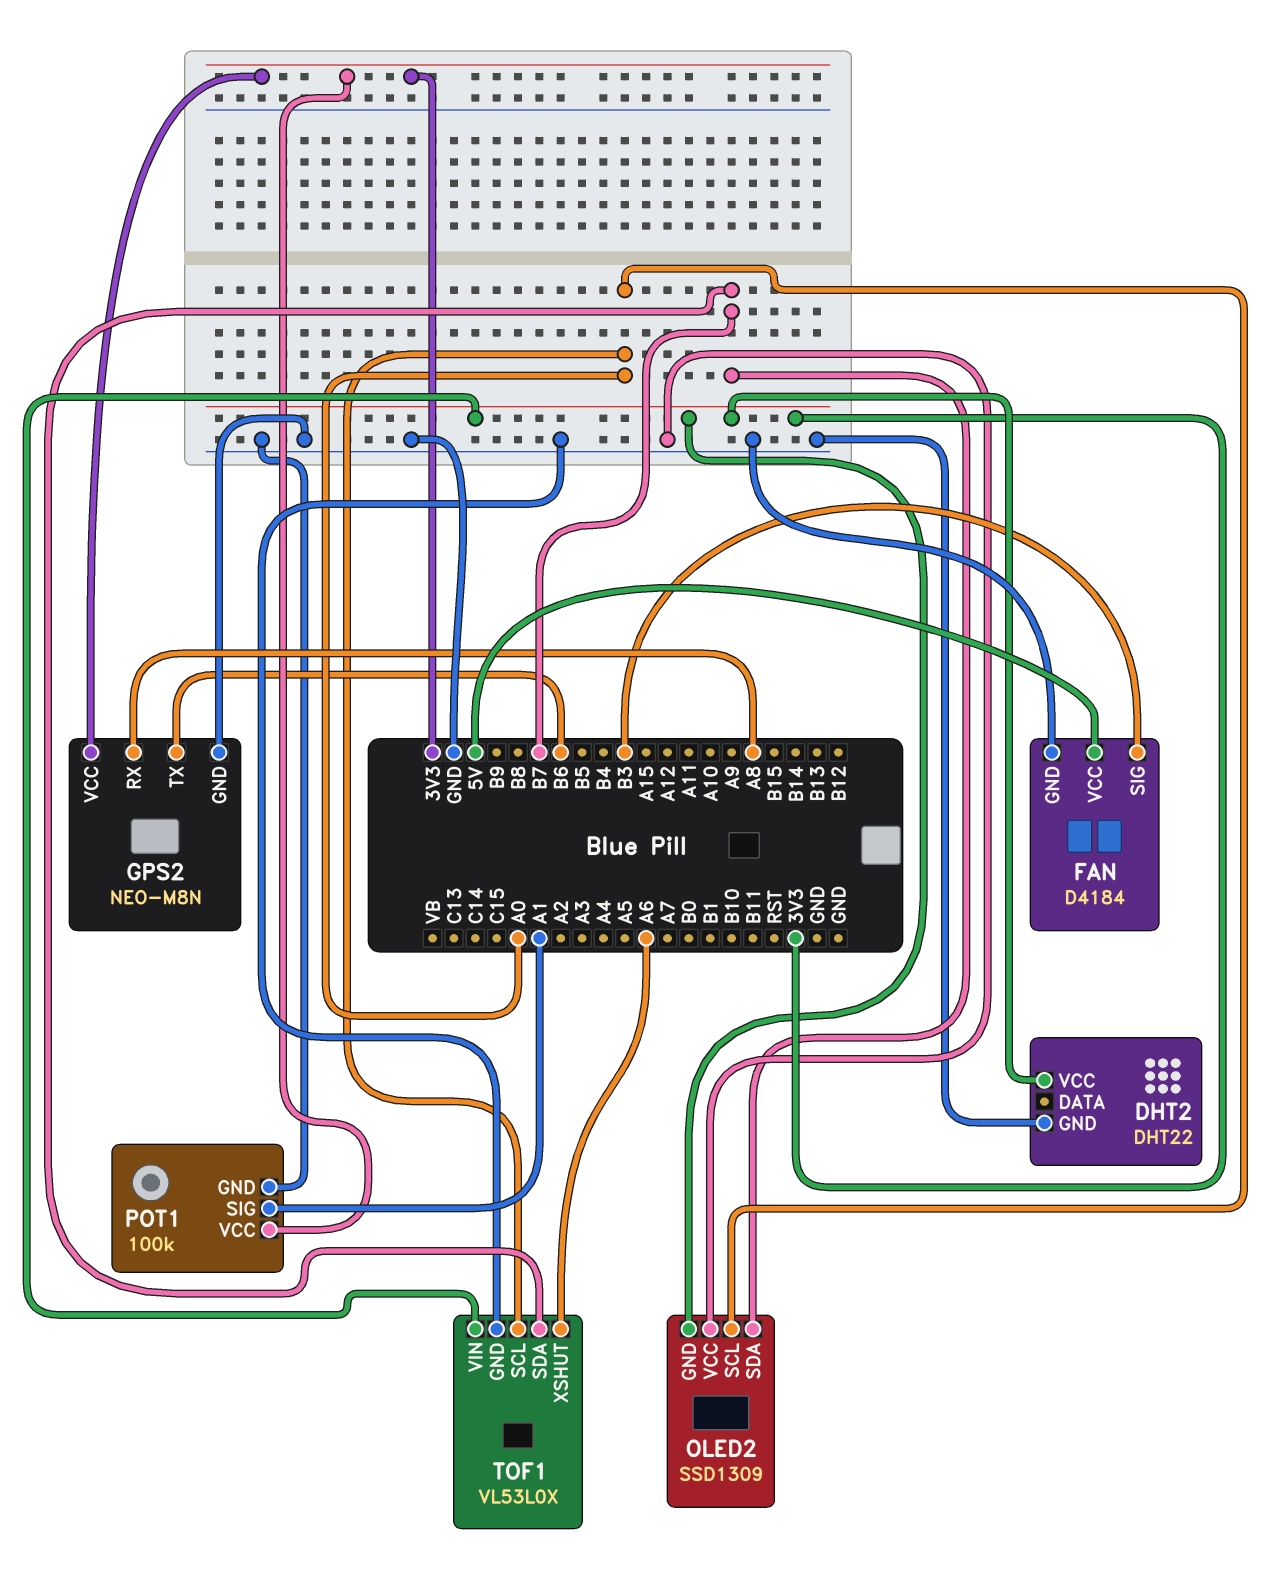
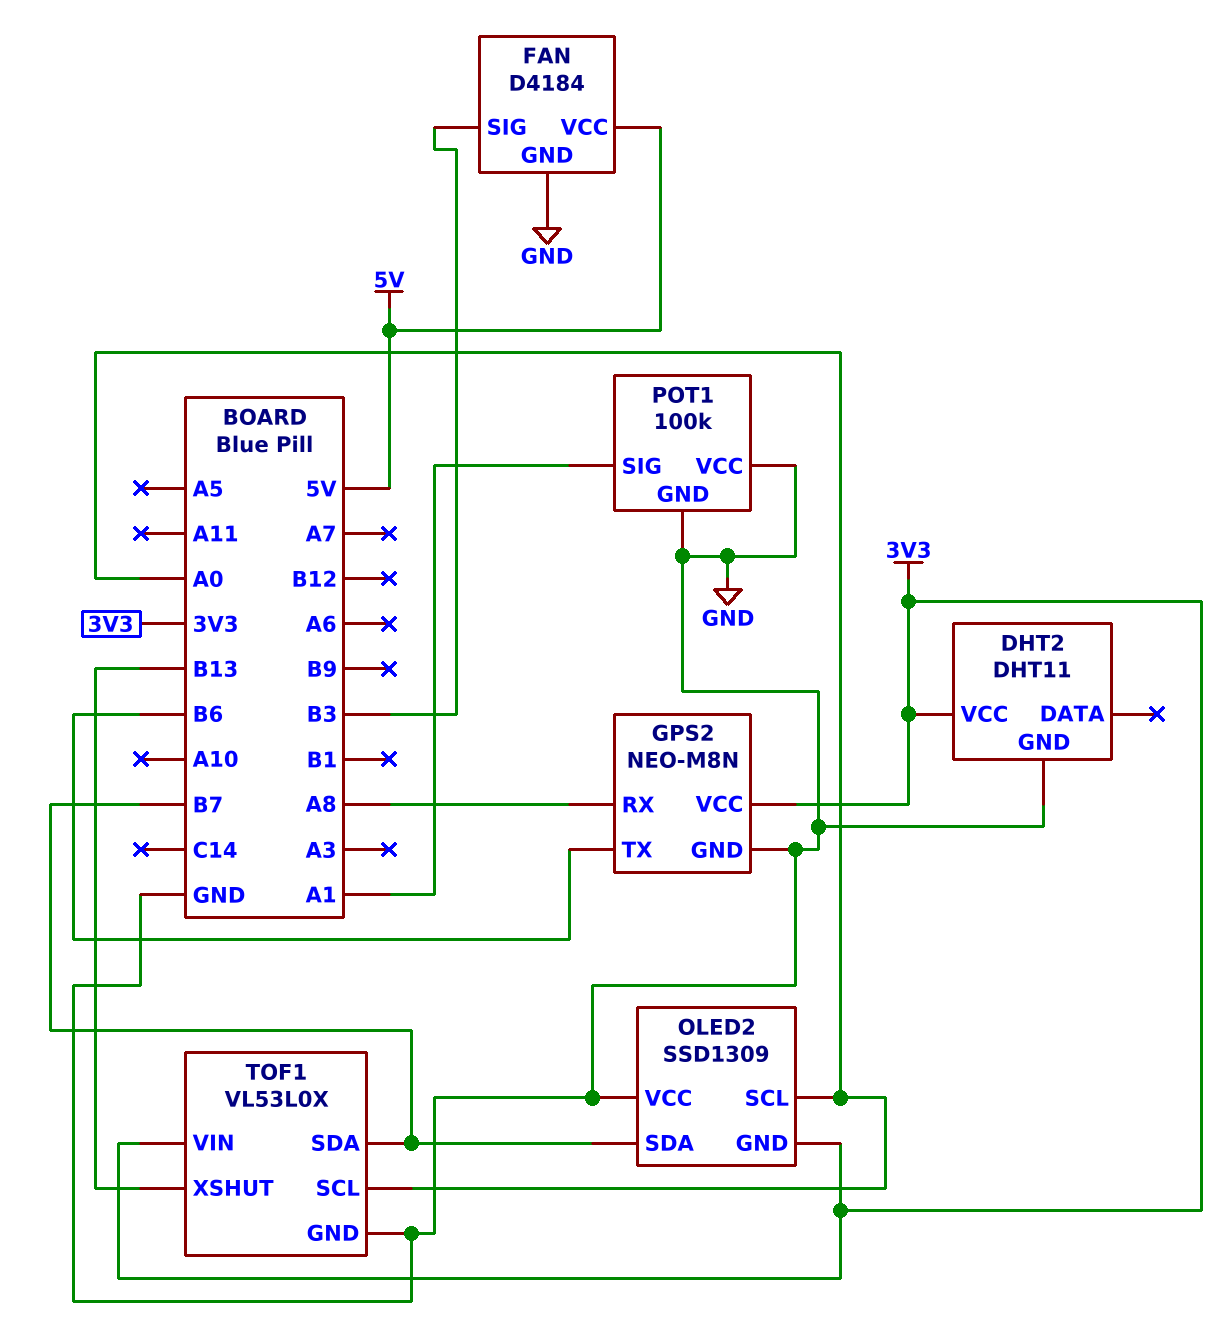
DHT2: DHT22 -> DHT11
POT1 pin VCC: 3V3 -> GND
TOF1 pin XSHUT: A6 -> B13

